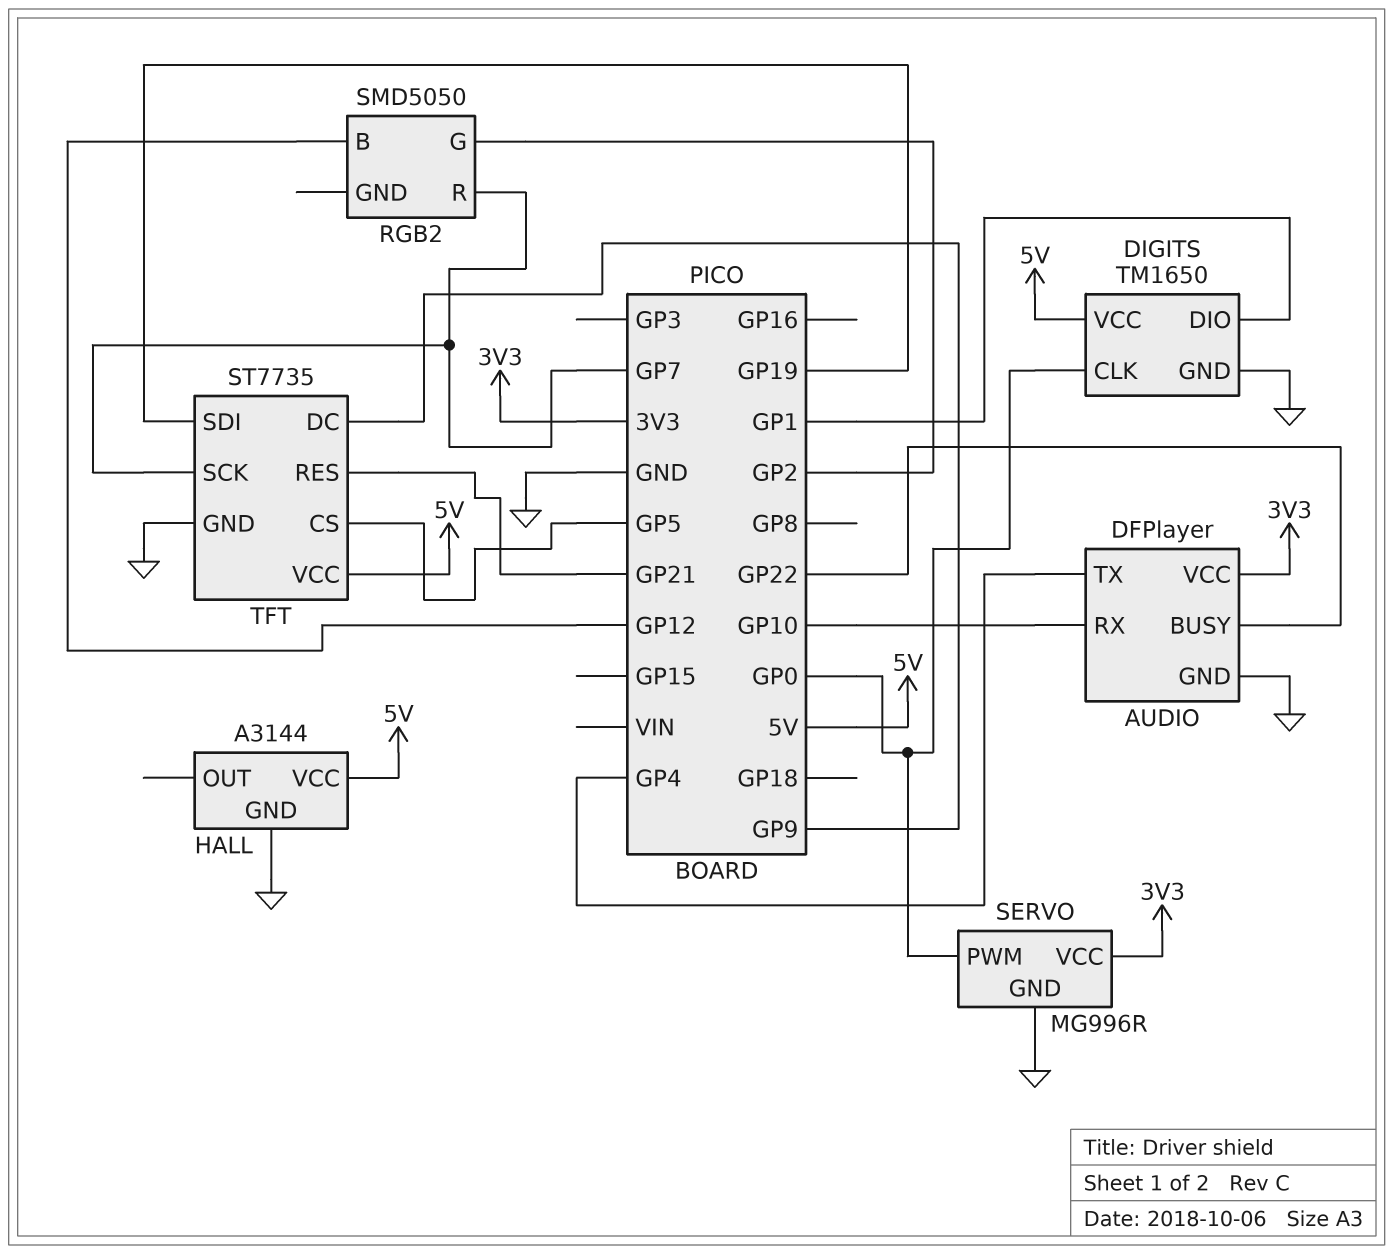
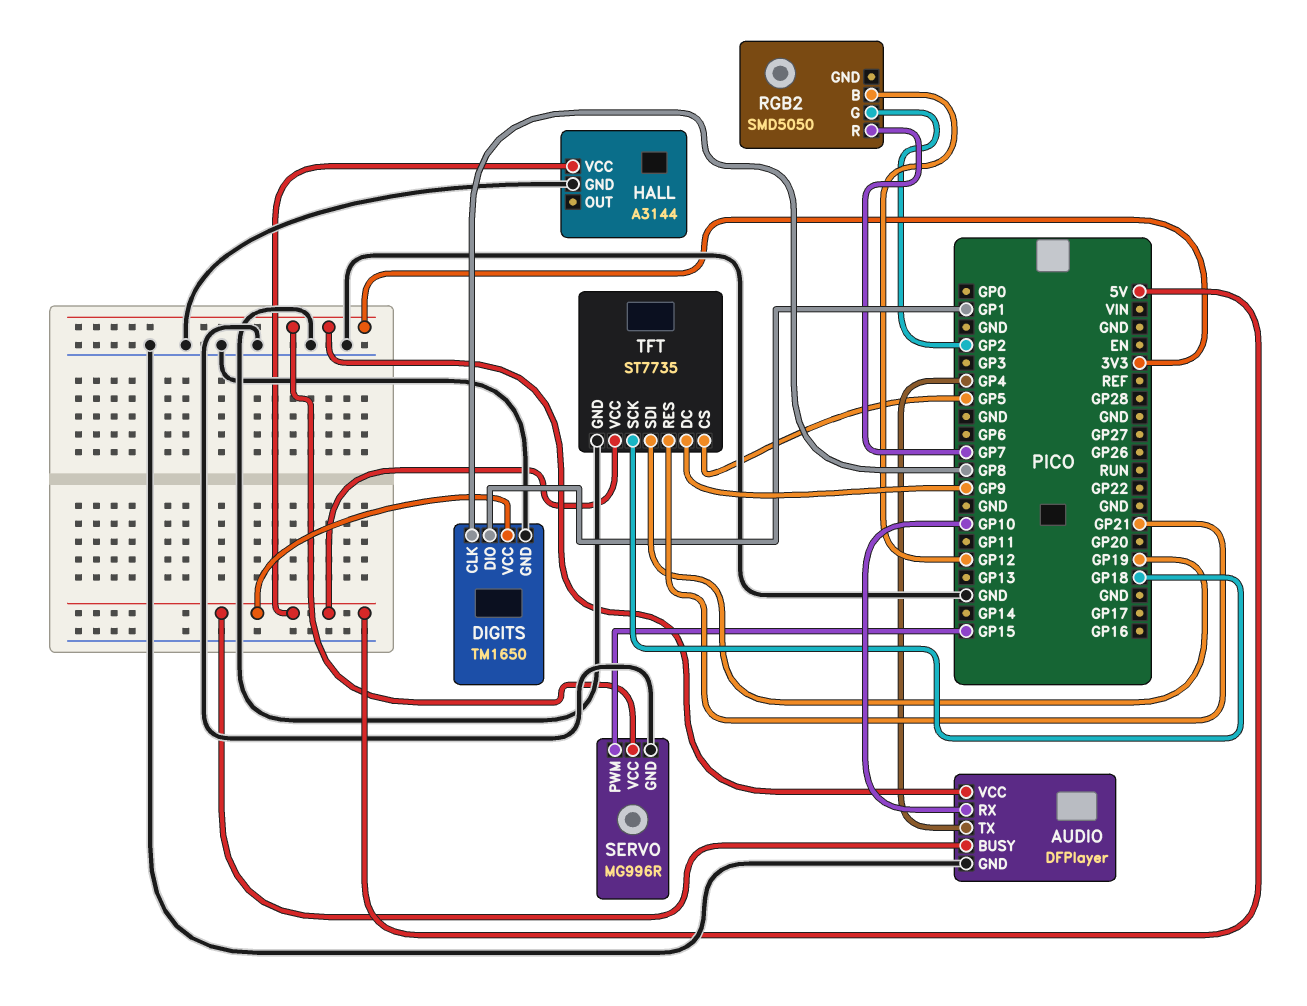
AUDIO pin BUSY: GP22 -> 5V
DIGITS pin CLK: GP0 -> GP8
SERVO pin PWM: GP0 -> GP15
TFT pin SCK: GP7 -> GP18

